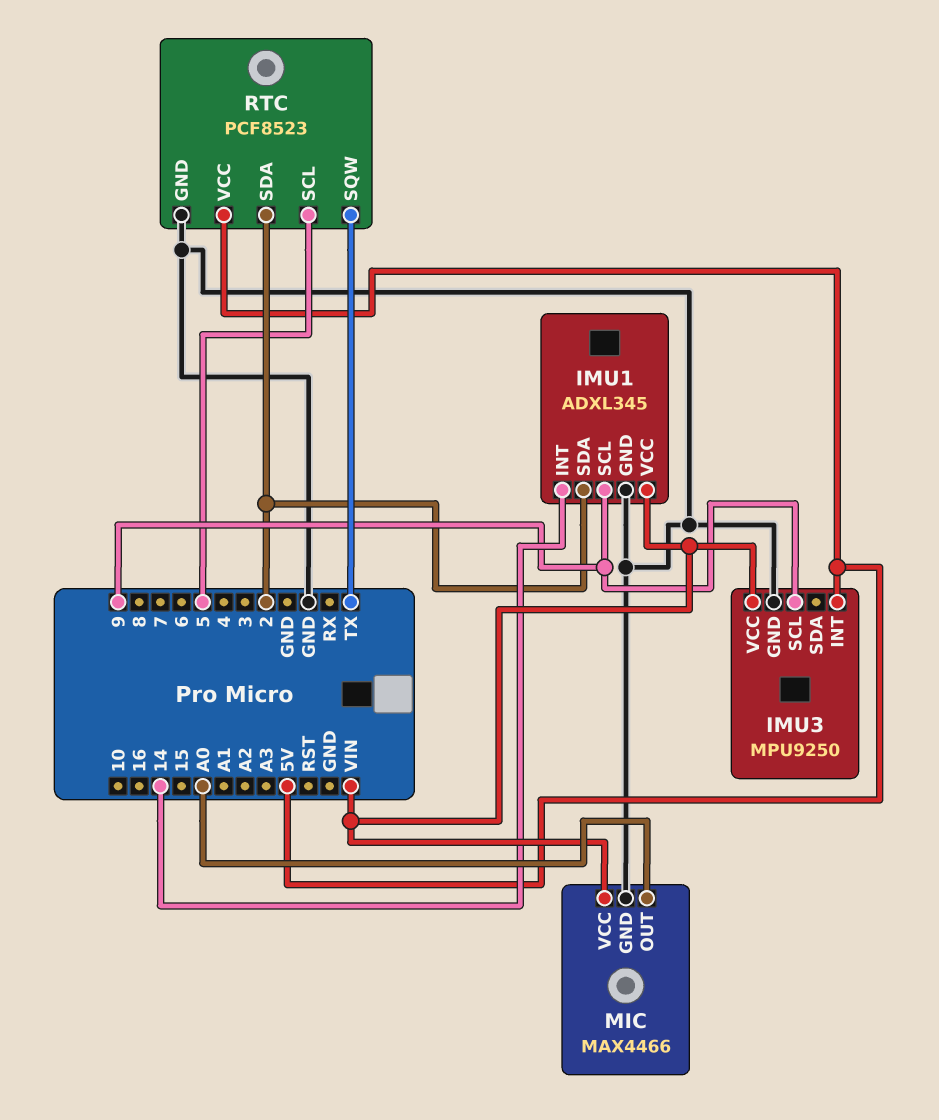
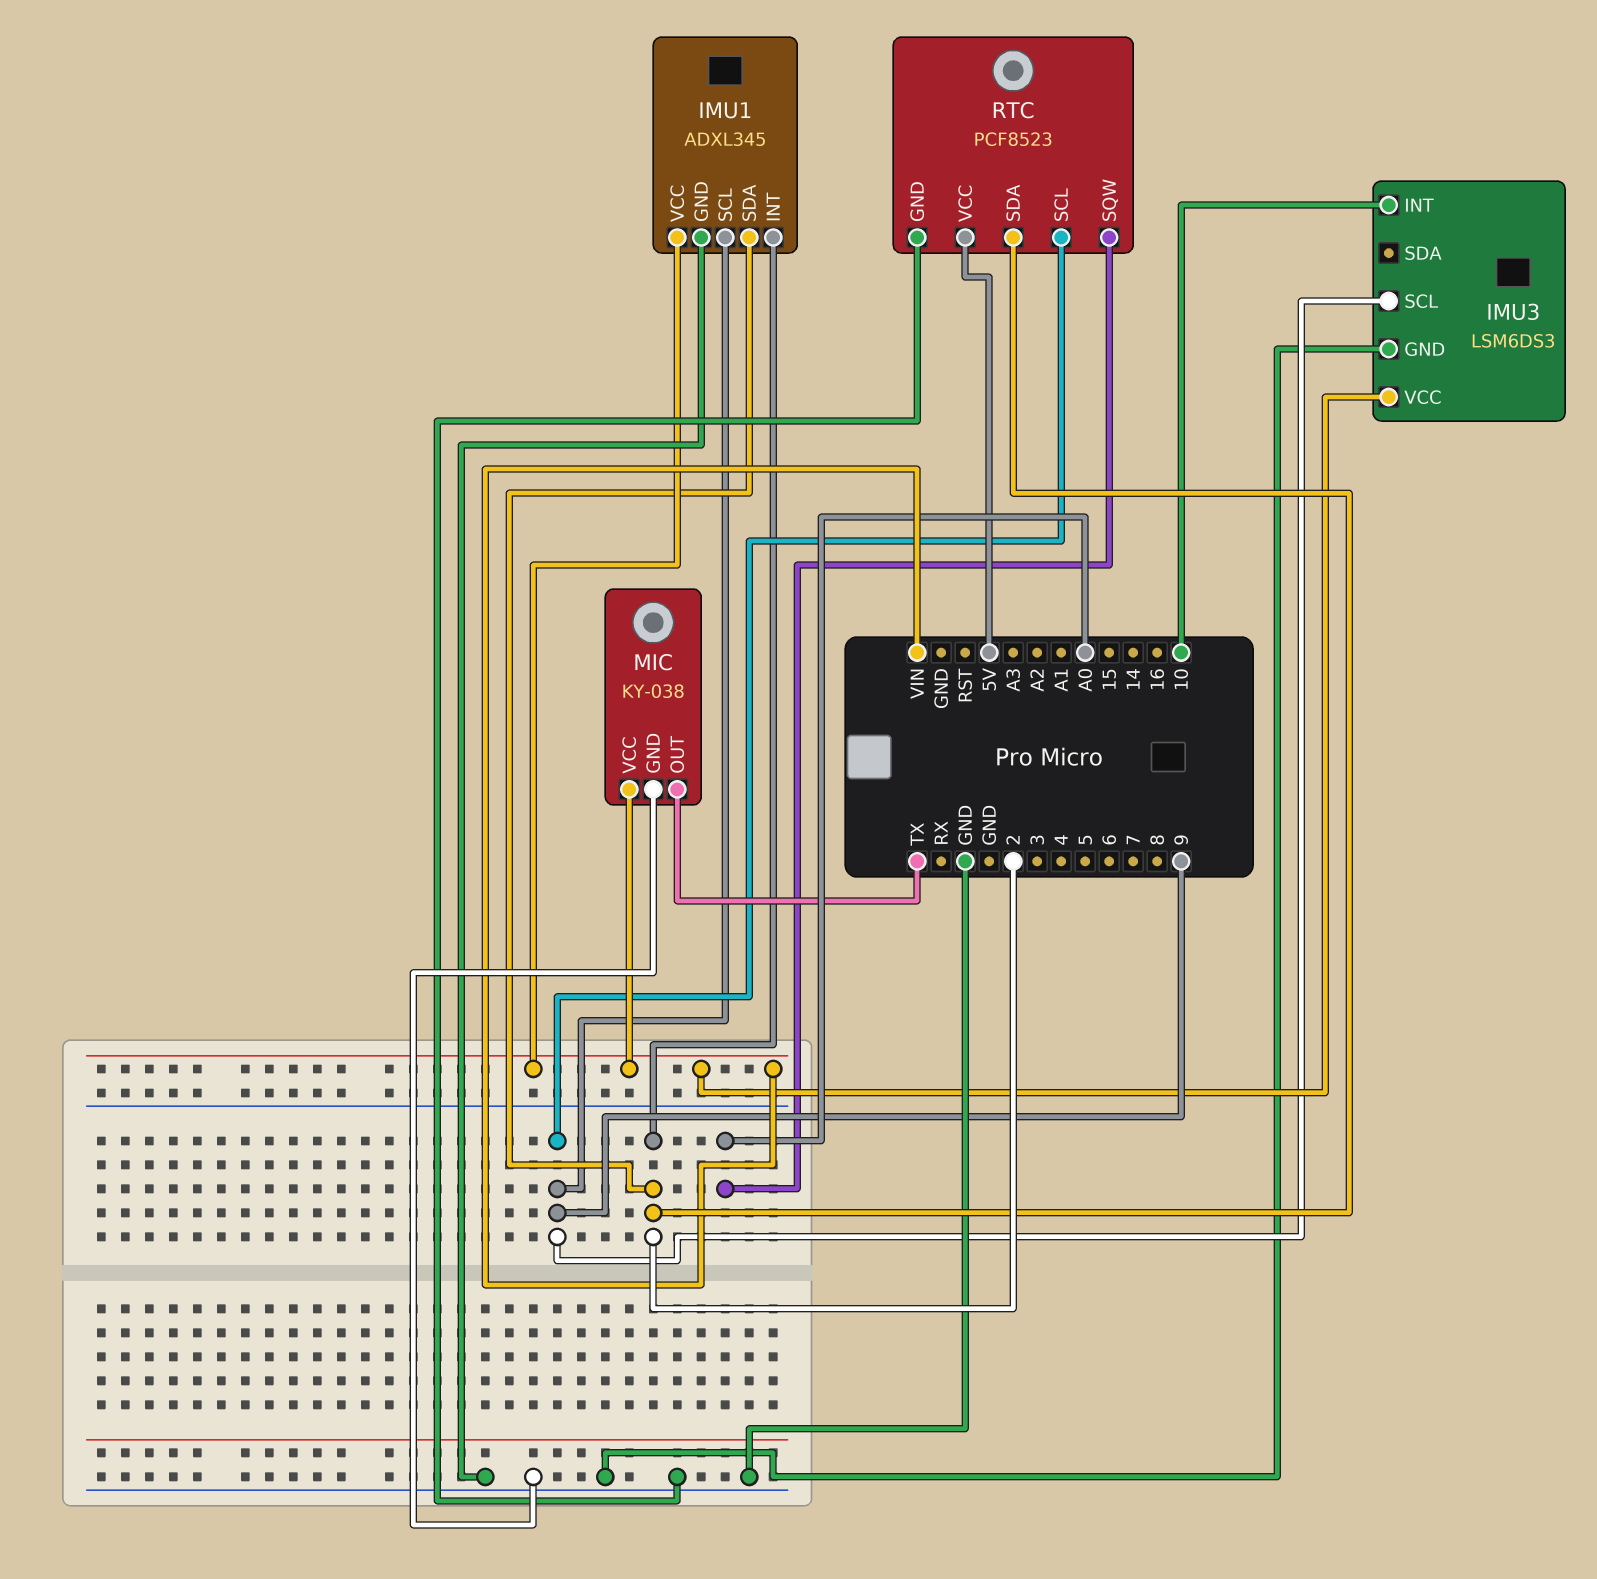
IMU1 pin INT: 14 -> 2
IMU3: MPU9250 -> LSM6DS3
IMU3 pin INT: 5V -> 10
MIC: MAX4466 -> KY-038
MIC pin OUT: A0 -> TX
RTC pin SCL: 5 -> 9
RTC pin SQW: TX -> A0

